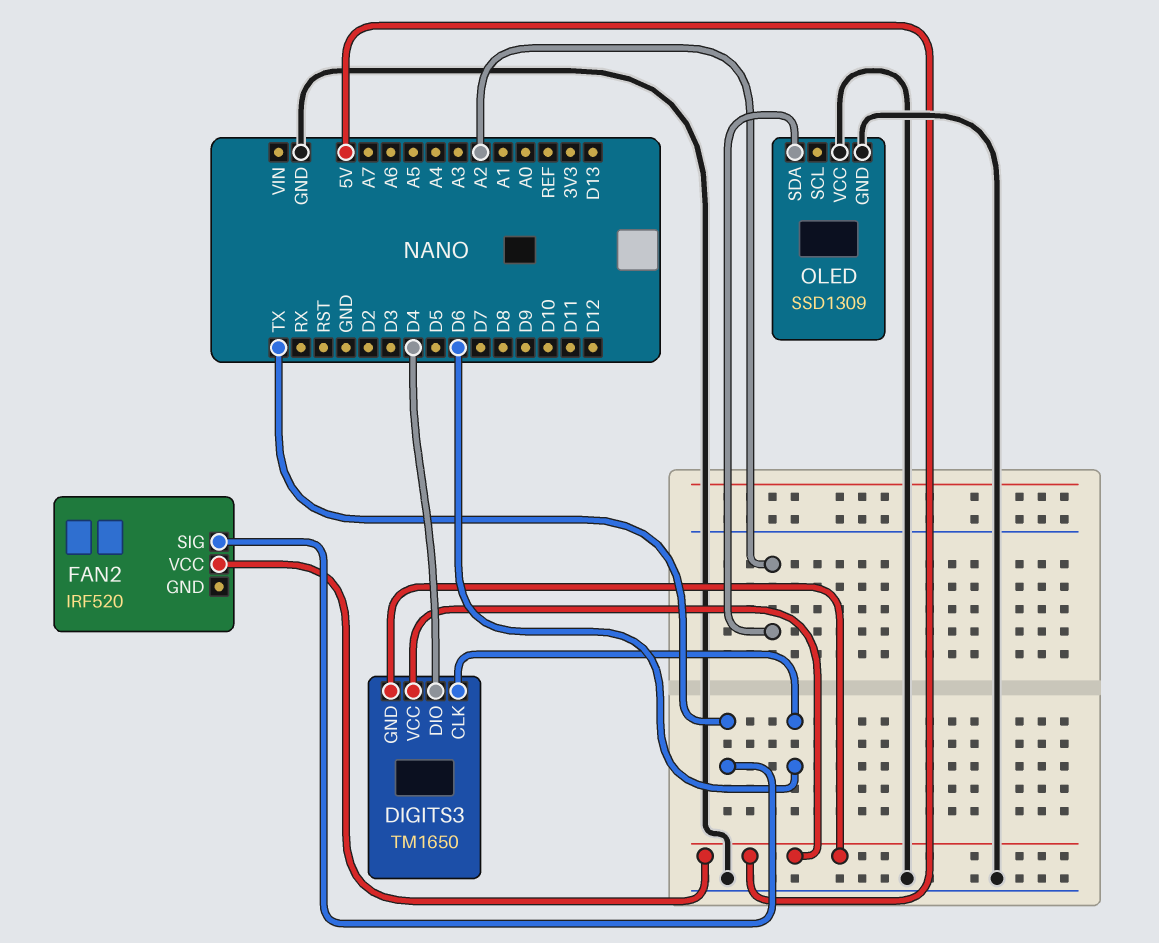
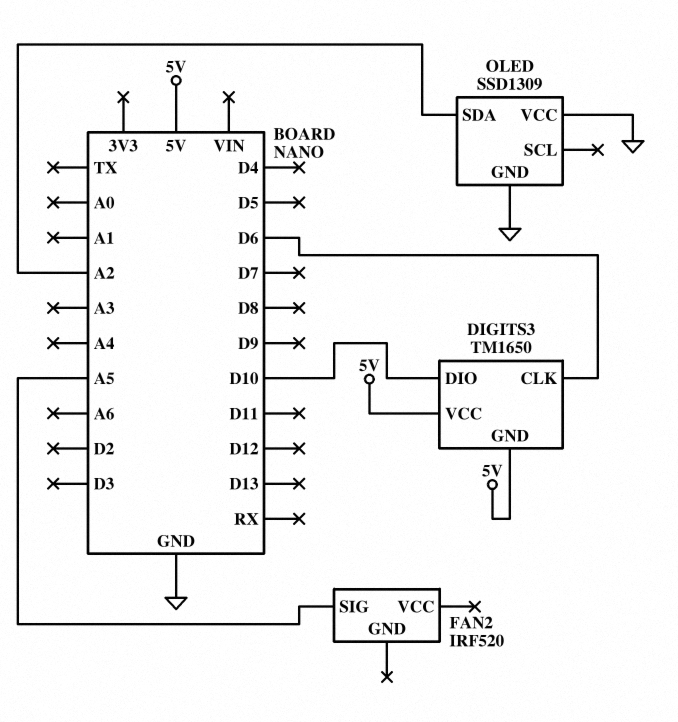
DIGITS3 pin DIO: D4 -> D10
FAN2 pin SIG: TX -> A5
FAN2 pin VCC: 5V -> none

